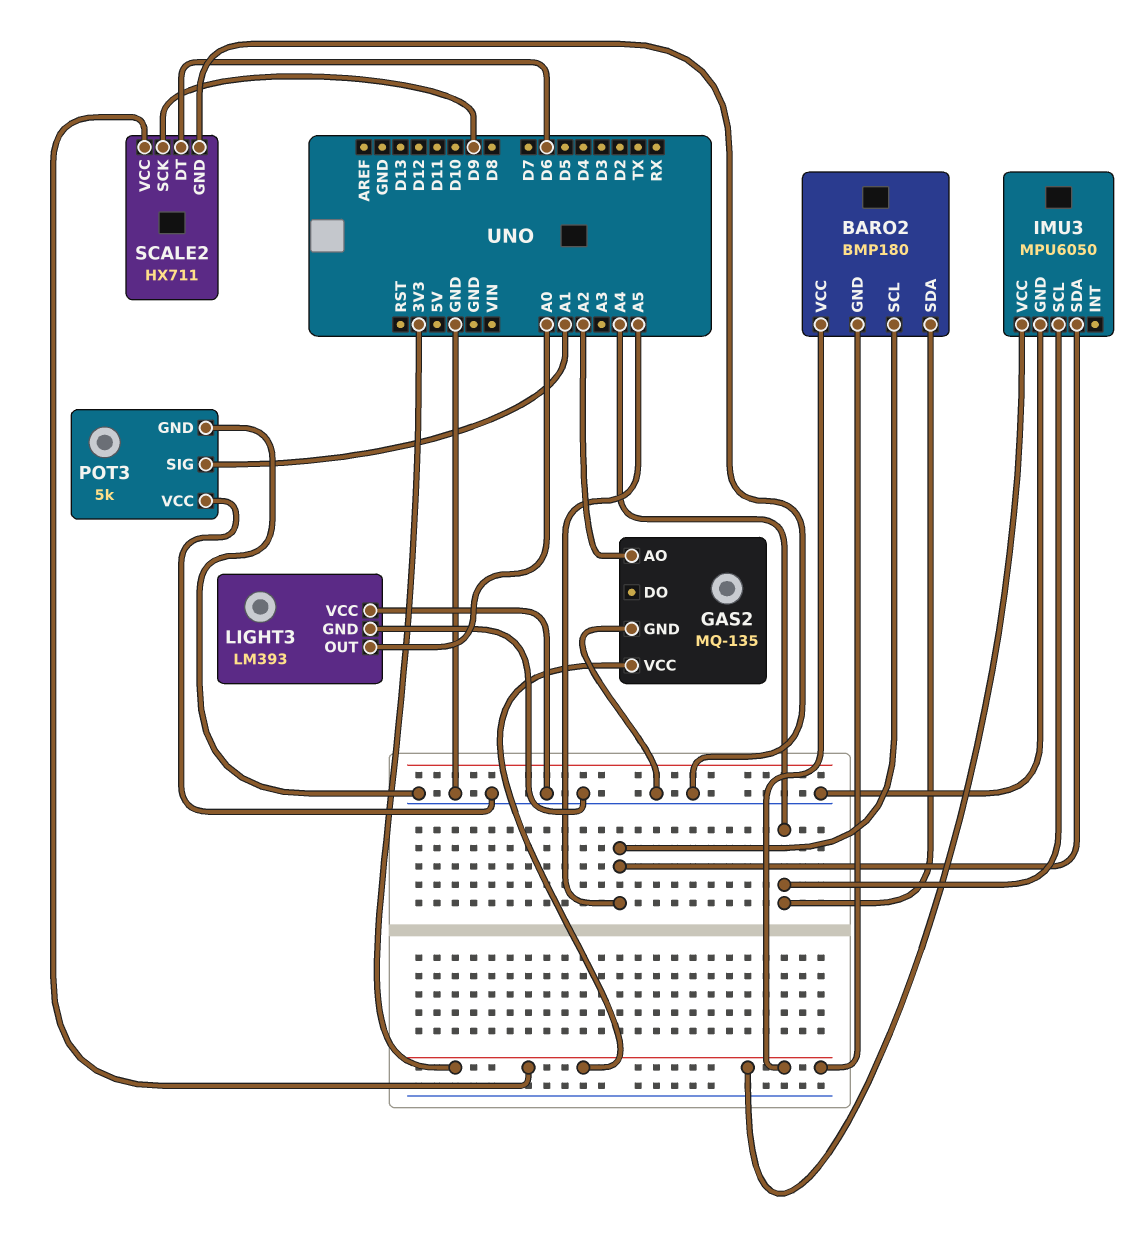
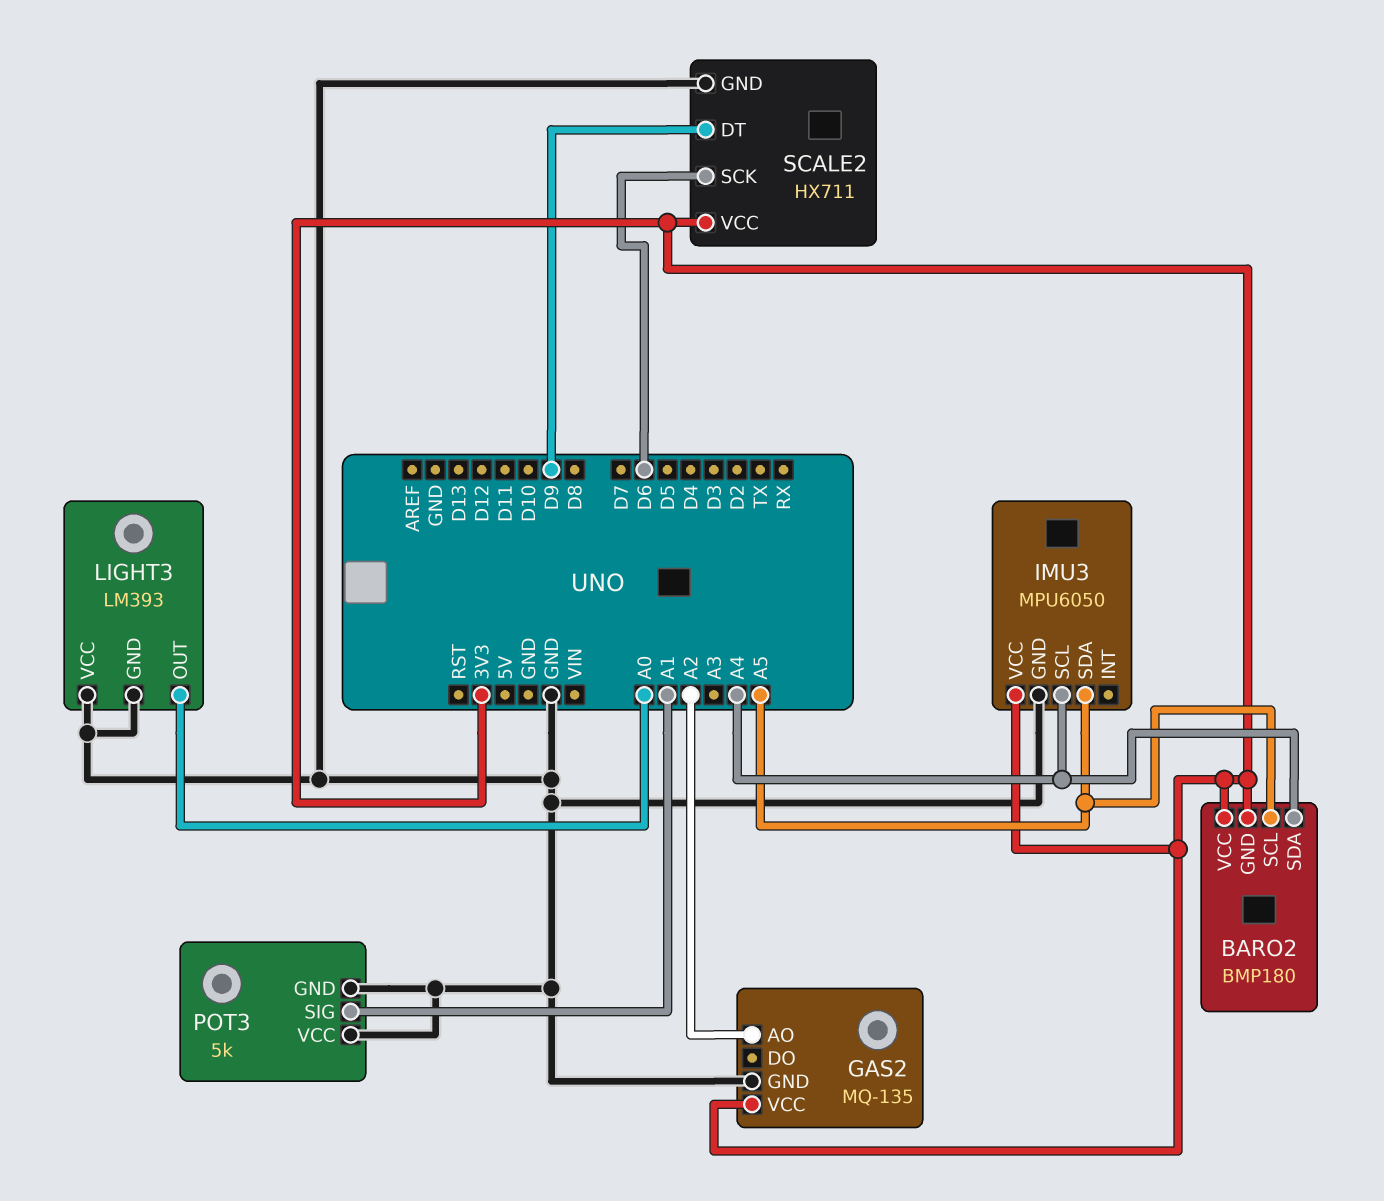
SCALE2 pin DT: D6 -> D9
SCALE2 pin SCK: D9 -> D6

